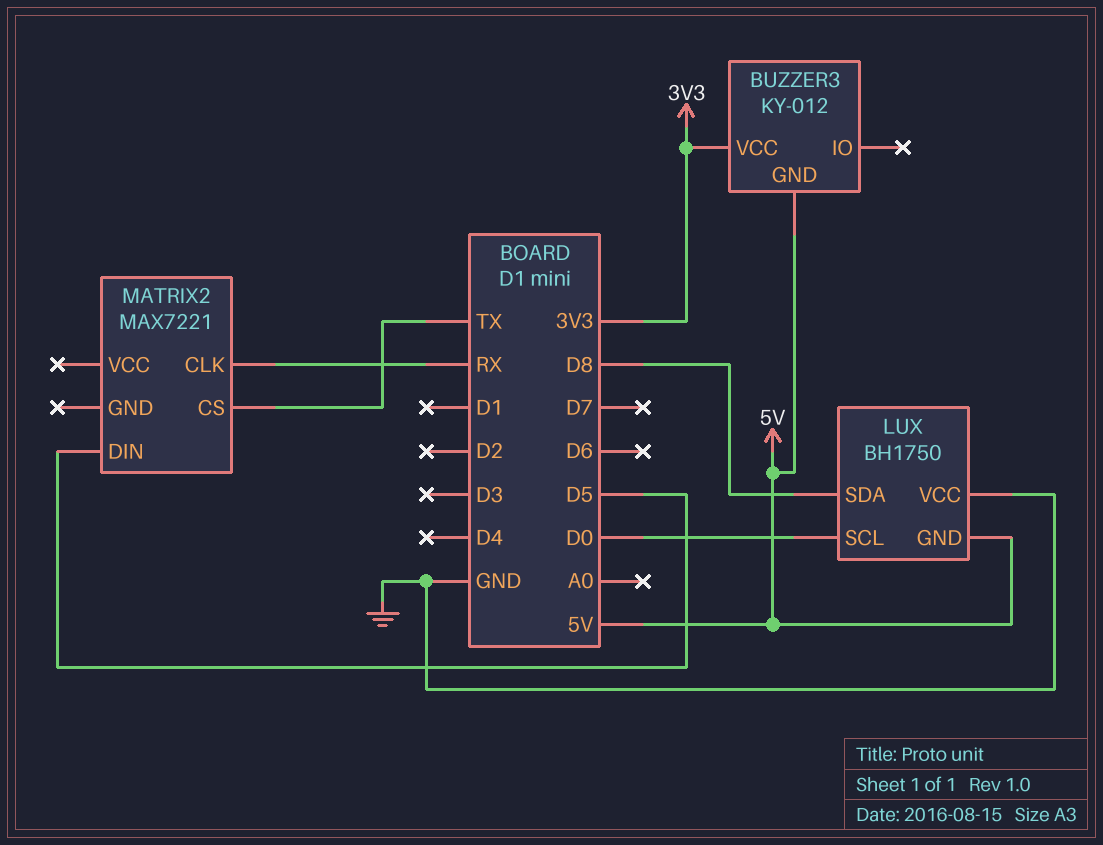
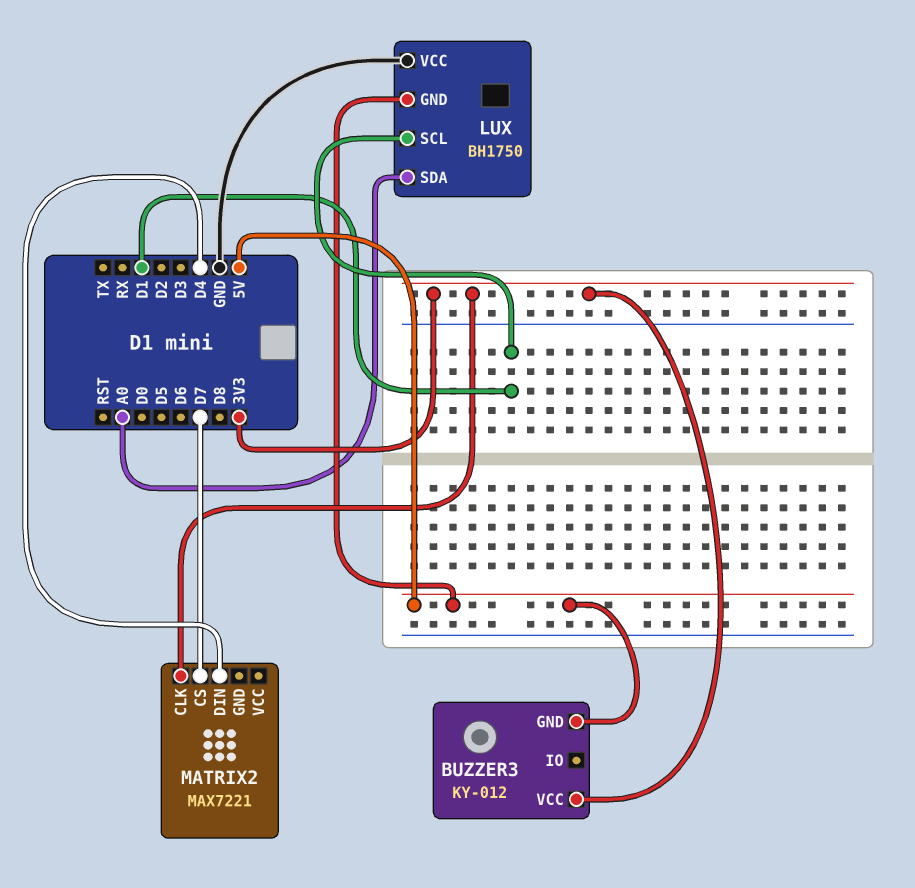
LUX pin SCL: D0 -> D1
LUX pin SDA: D8 -> A0
MATRIX2 pin CLK: RX -> 3V3
MATRIX2 pin CS: TX -> D7
MATRIX2 pin DIN: D5 -> D4

